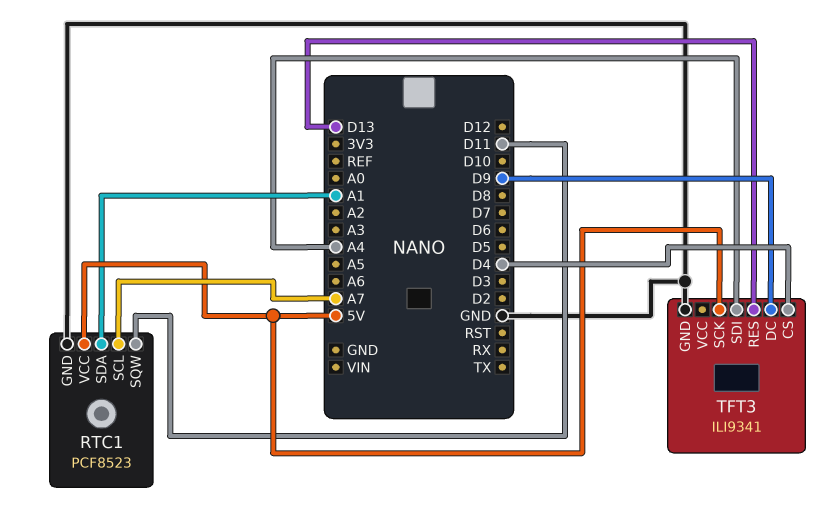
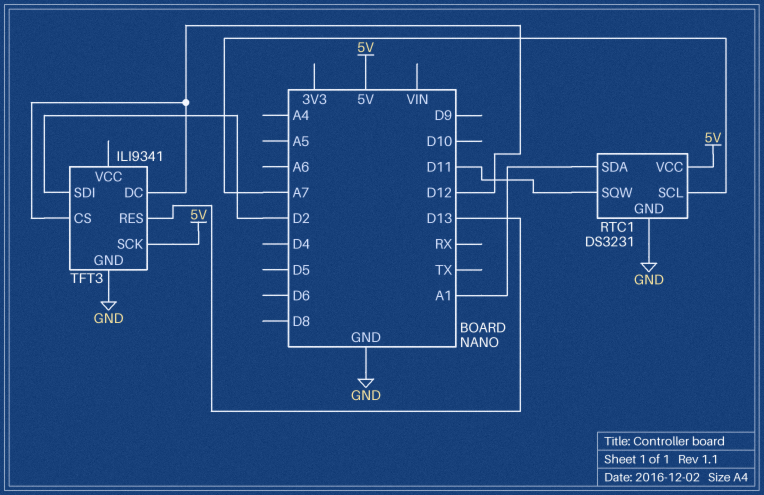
RTC1: PCF8523 -> DS3231
TFT3 pin CS: D4 -> D12
TFT3 pin DC: D9 -> D12
TFT3 pin SDI: A4 -> D2

